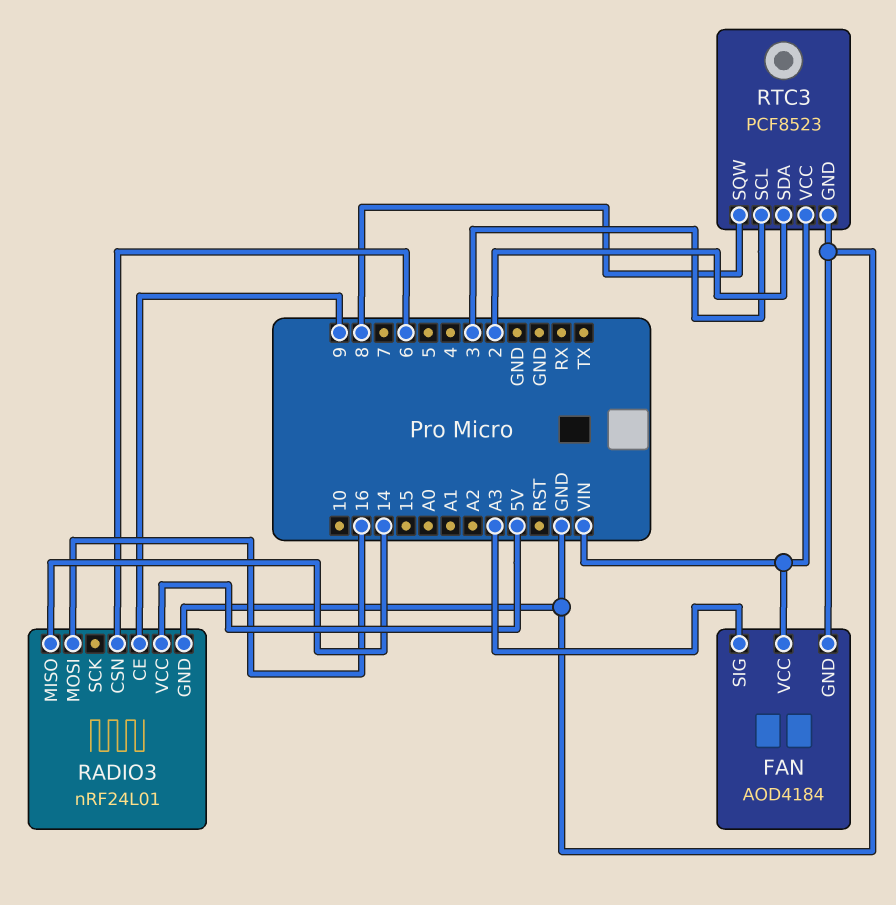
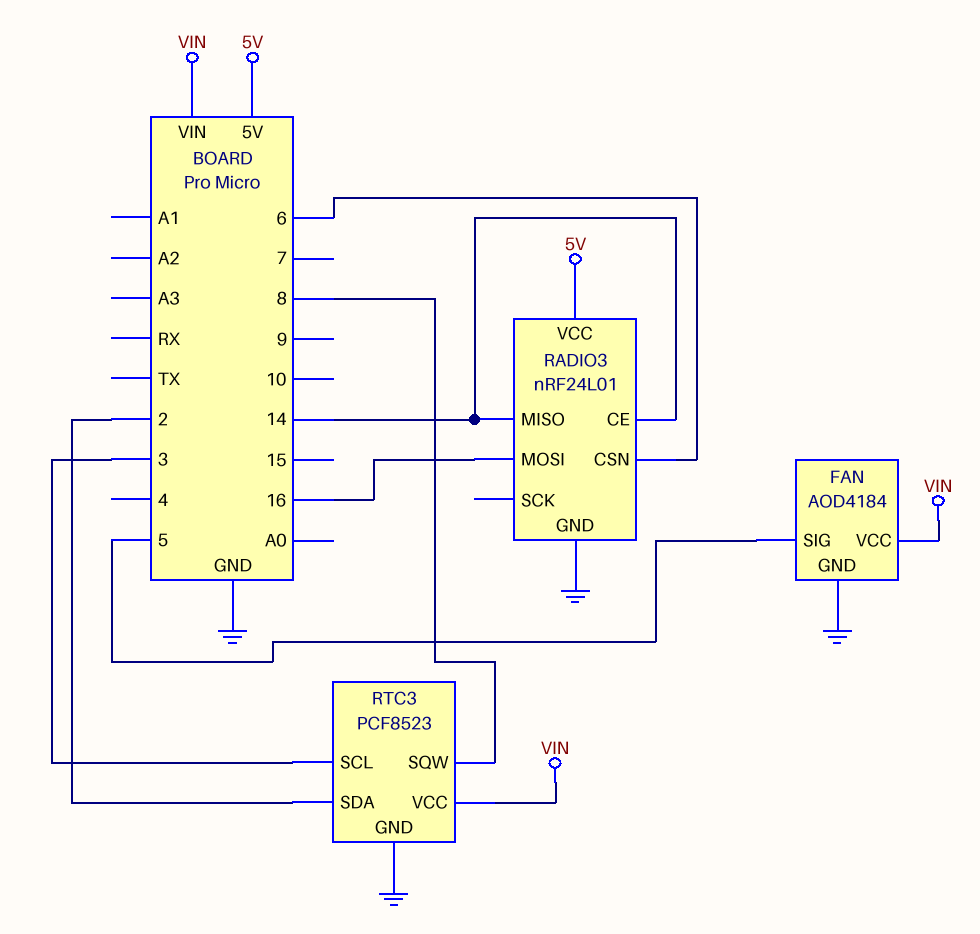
FAN pin SIG: A3 -> 5
RADIO3 pin CE: 9 -> 14

